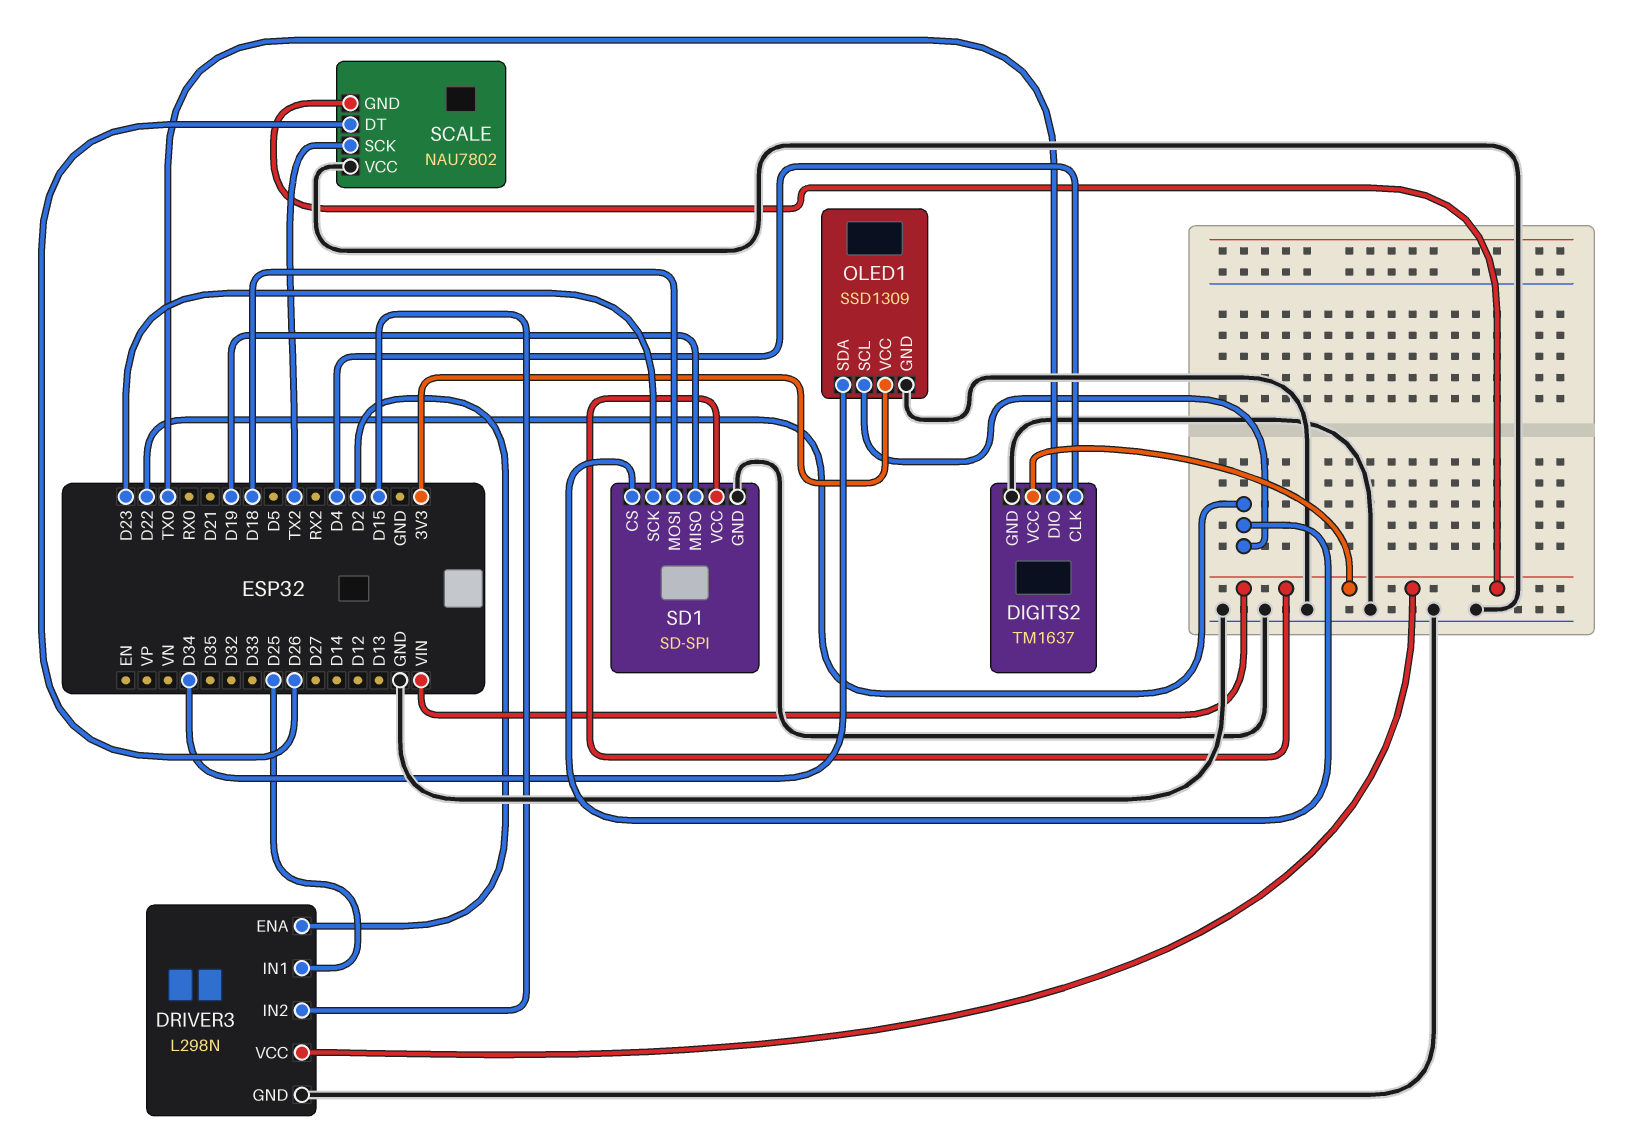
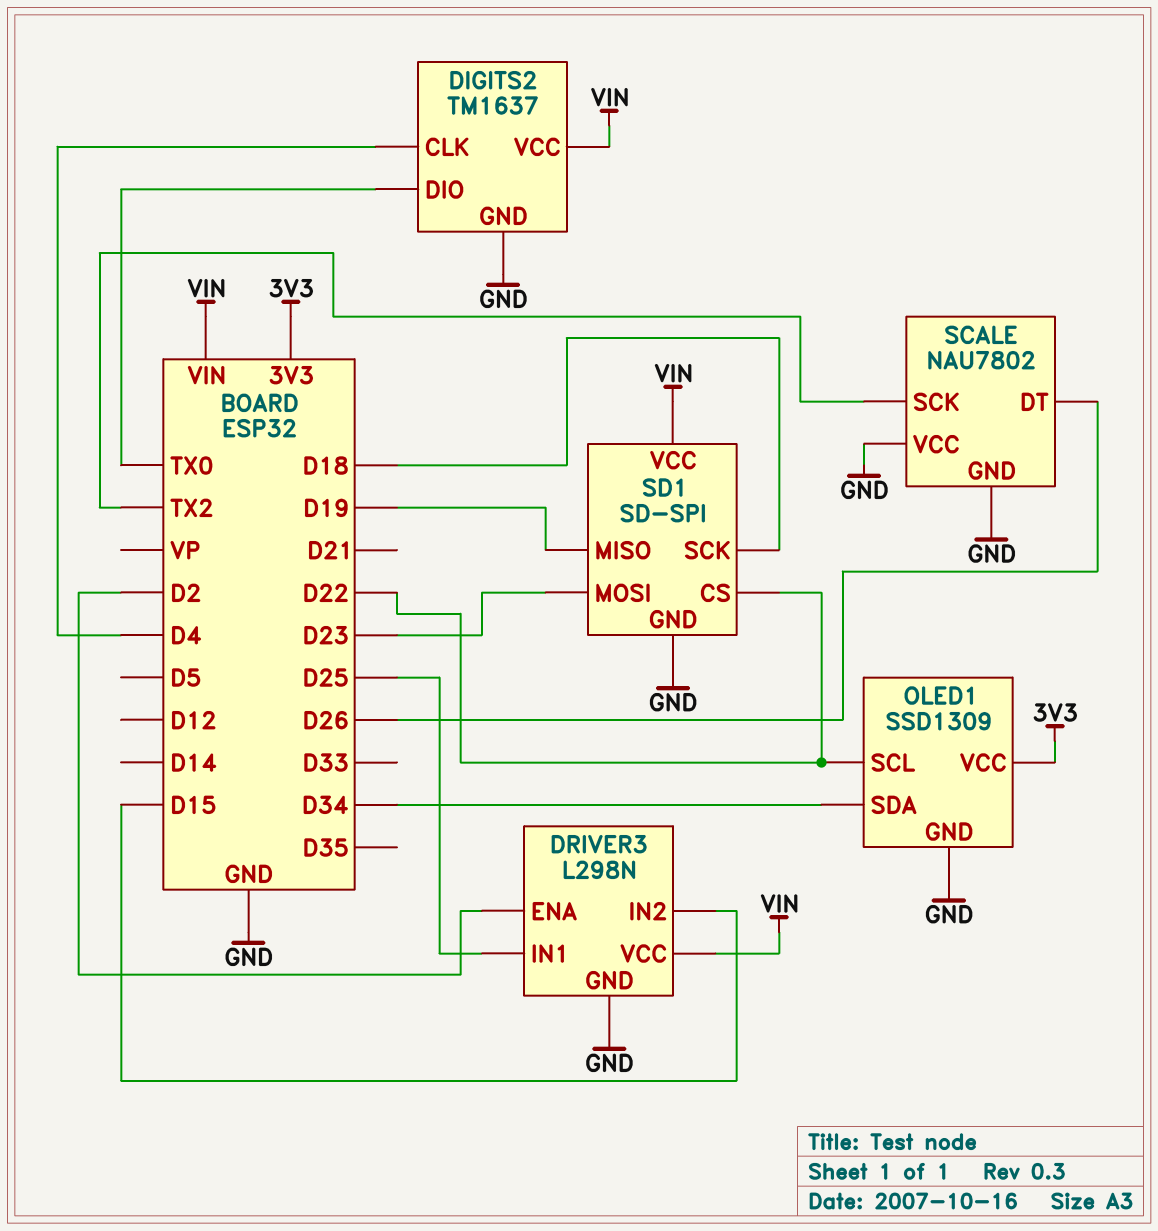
SCALE pin GND: VIN -> GND
SD1 pin MOSI: D18 -> D23
SD1 pin SCK: D23 -> D18

